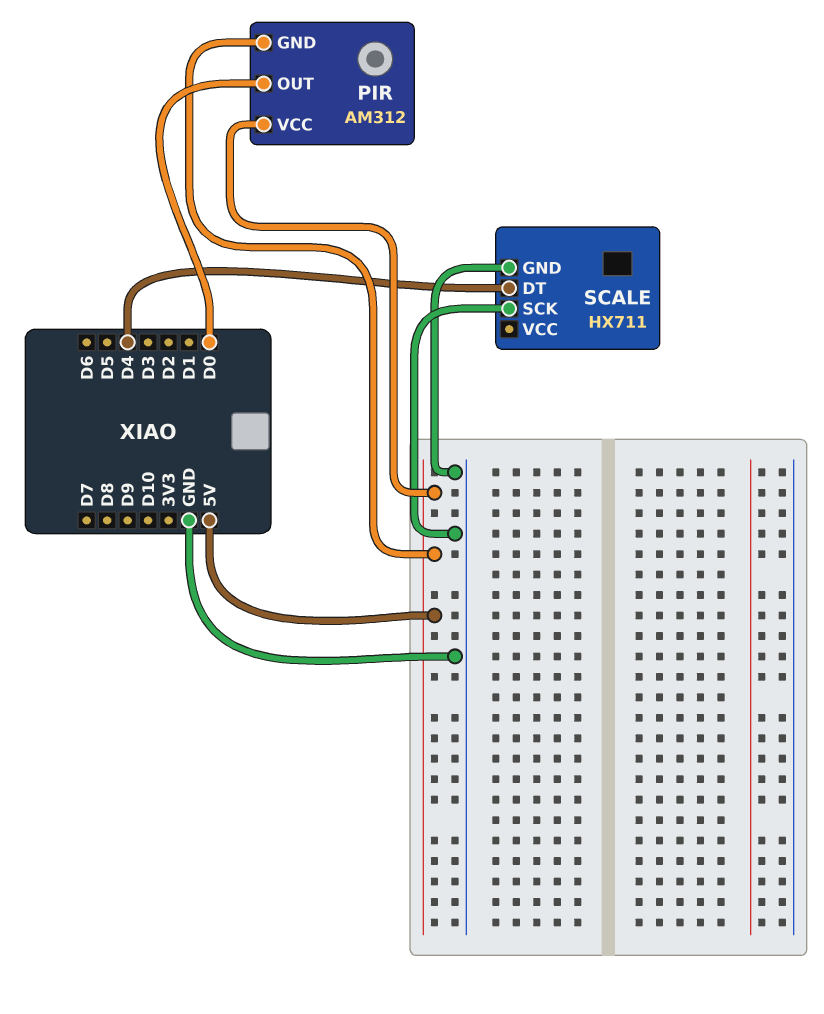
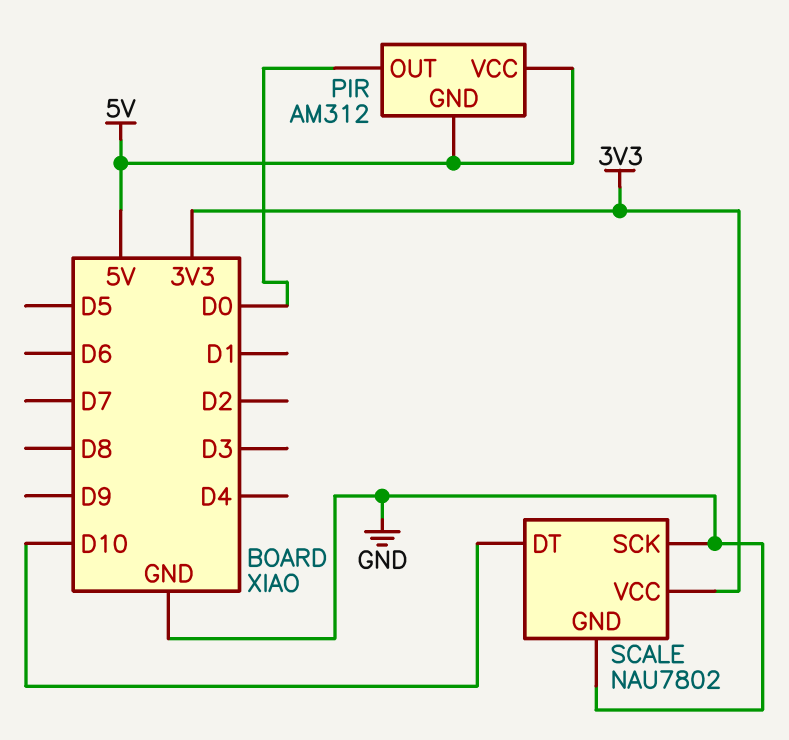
SCALE: HX711 -> NAU7802
SCALE pin DT: D4 -> D10
SCALE pin VCC: none -> 3V3

